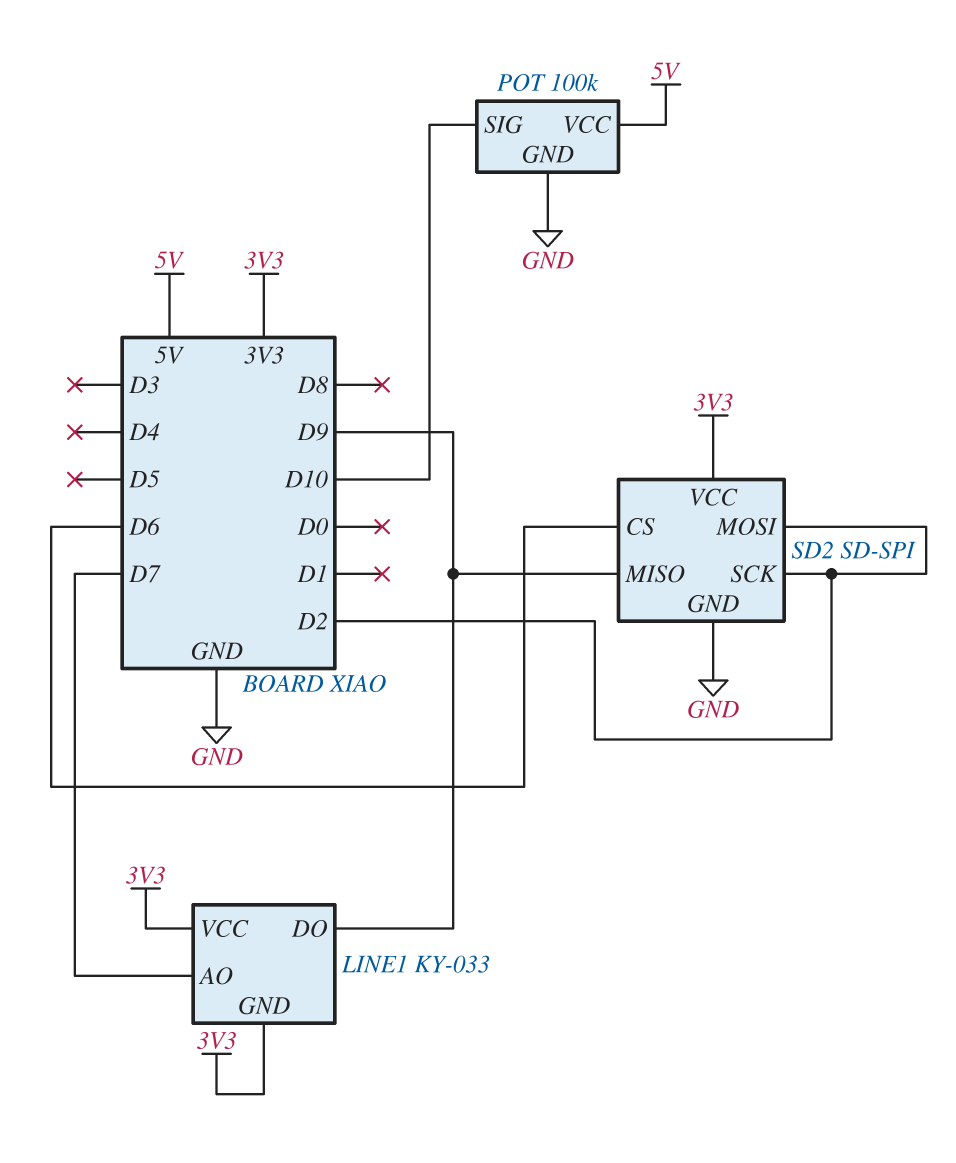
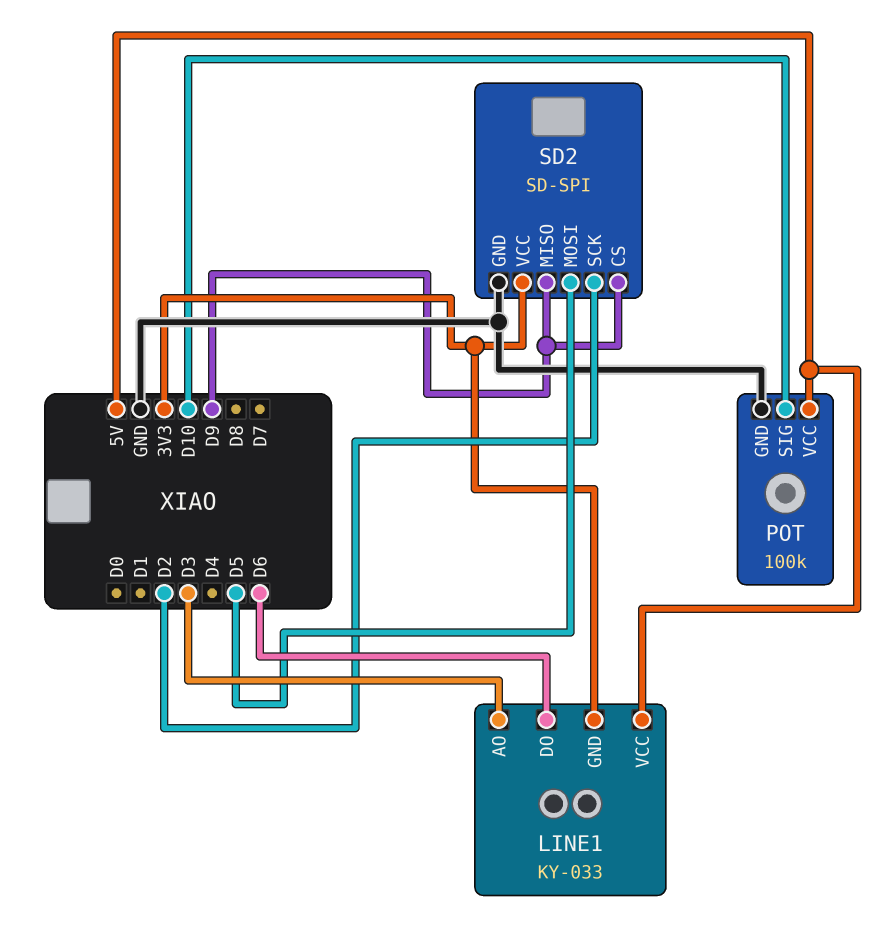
LINE1 pin AO: D7 -> D3
LINE1 pin DO: D9 -> D6
LINE1 pin VCC: 3V3 -> 5V
SD2 pin CS: D6 -> D9
SD2 pin MOSI: D2 -> D5

